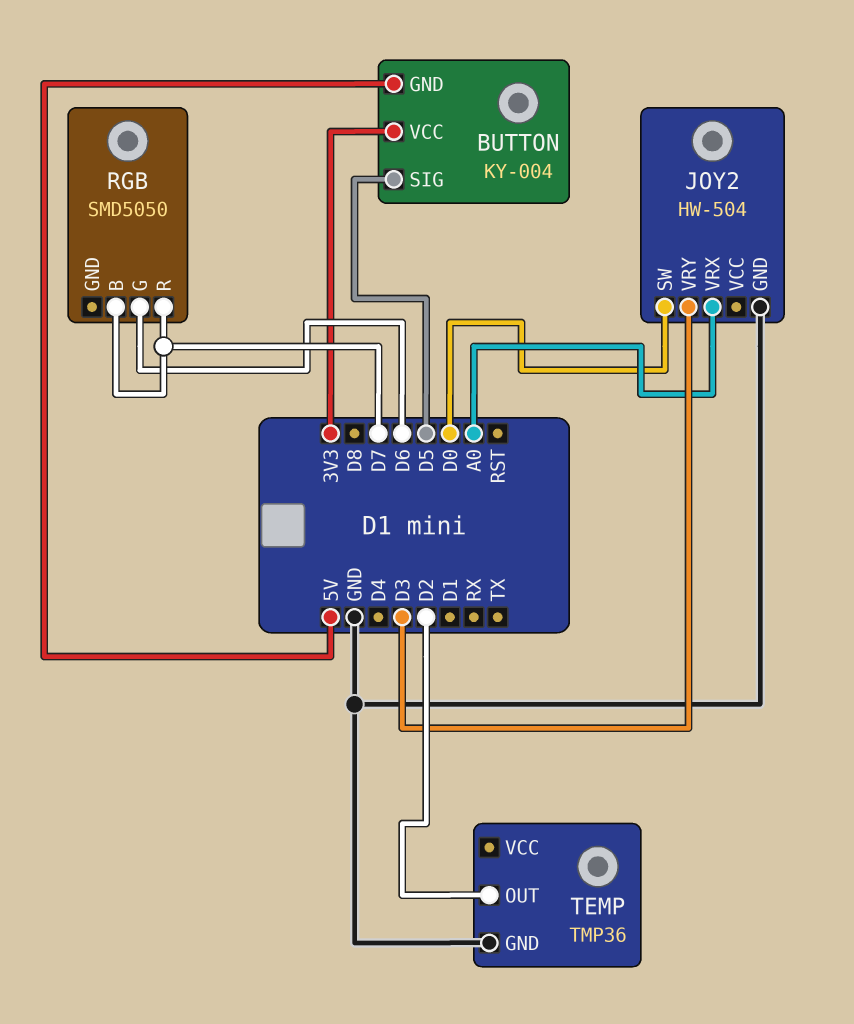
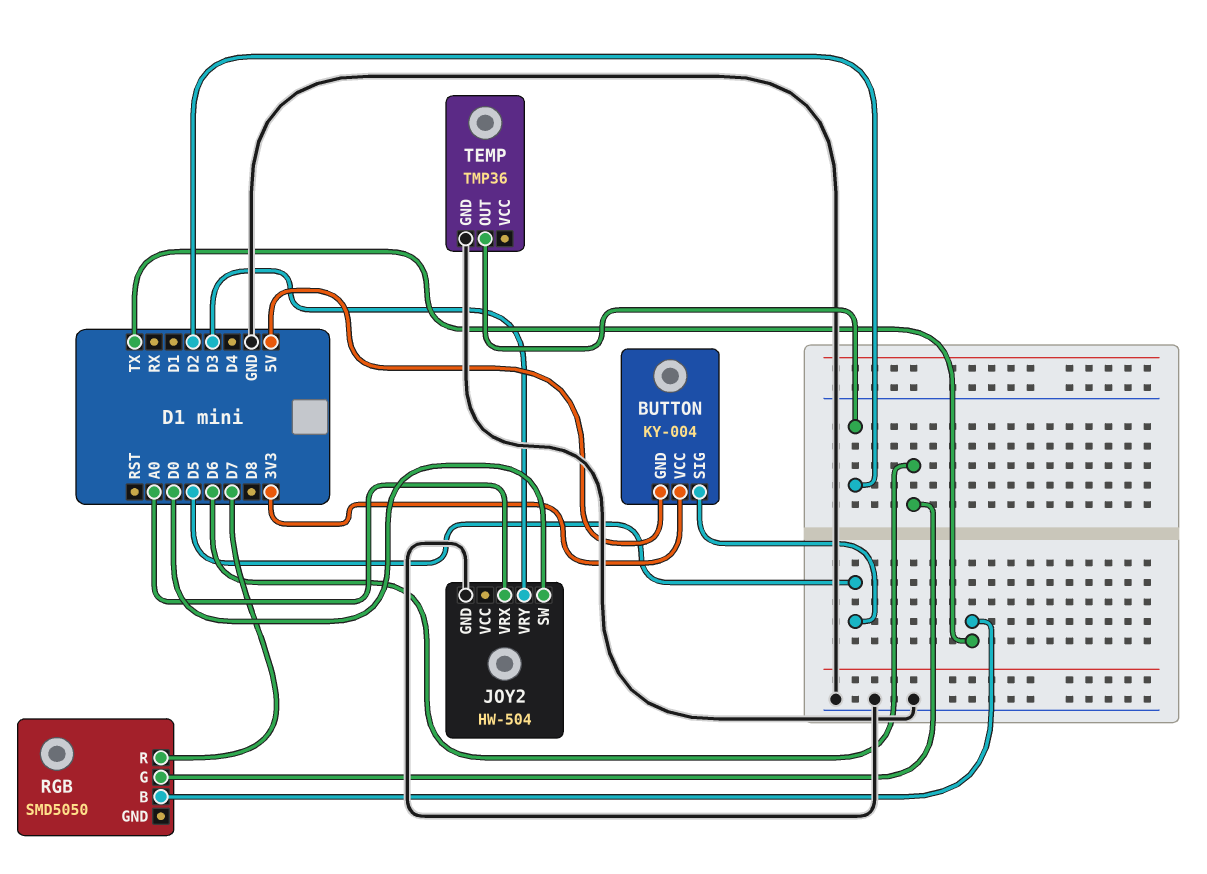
RGB pin B: D7 -> TX

